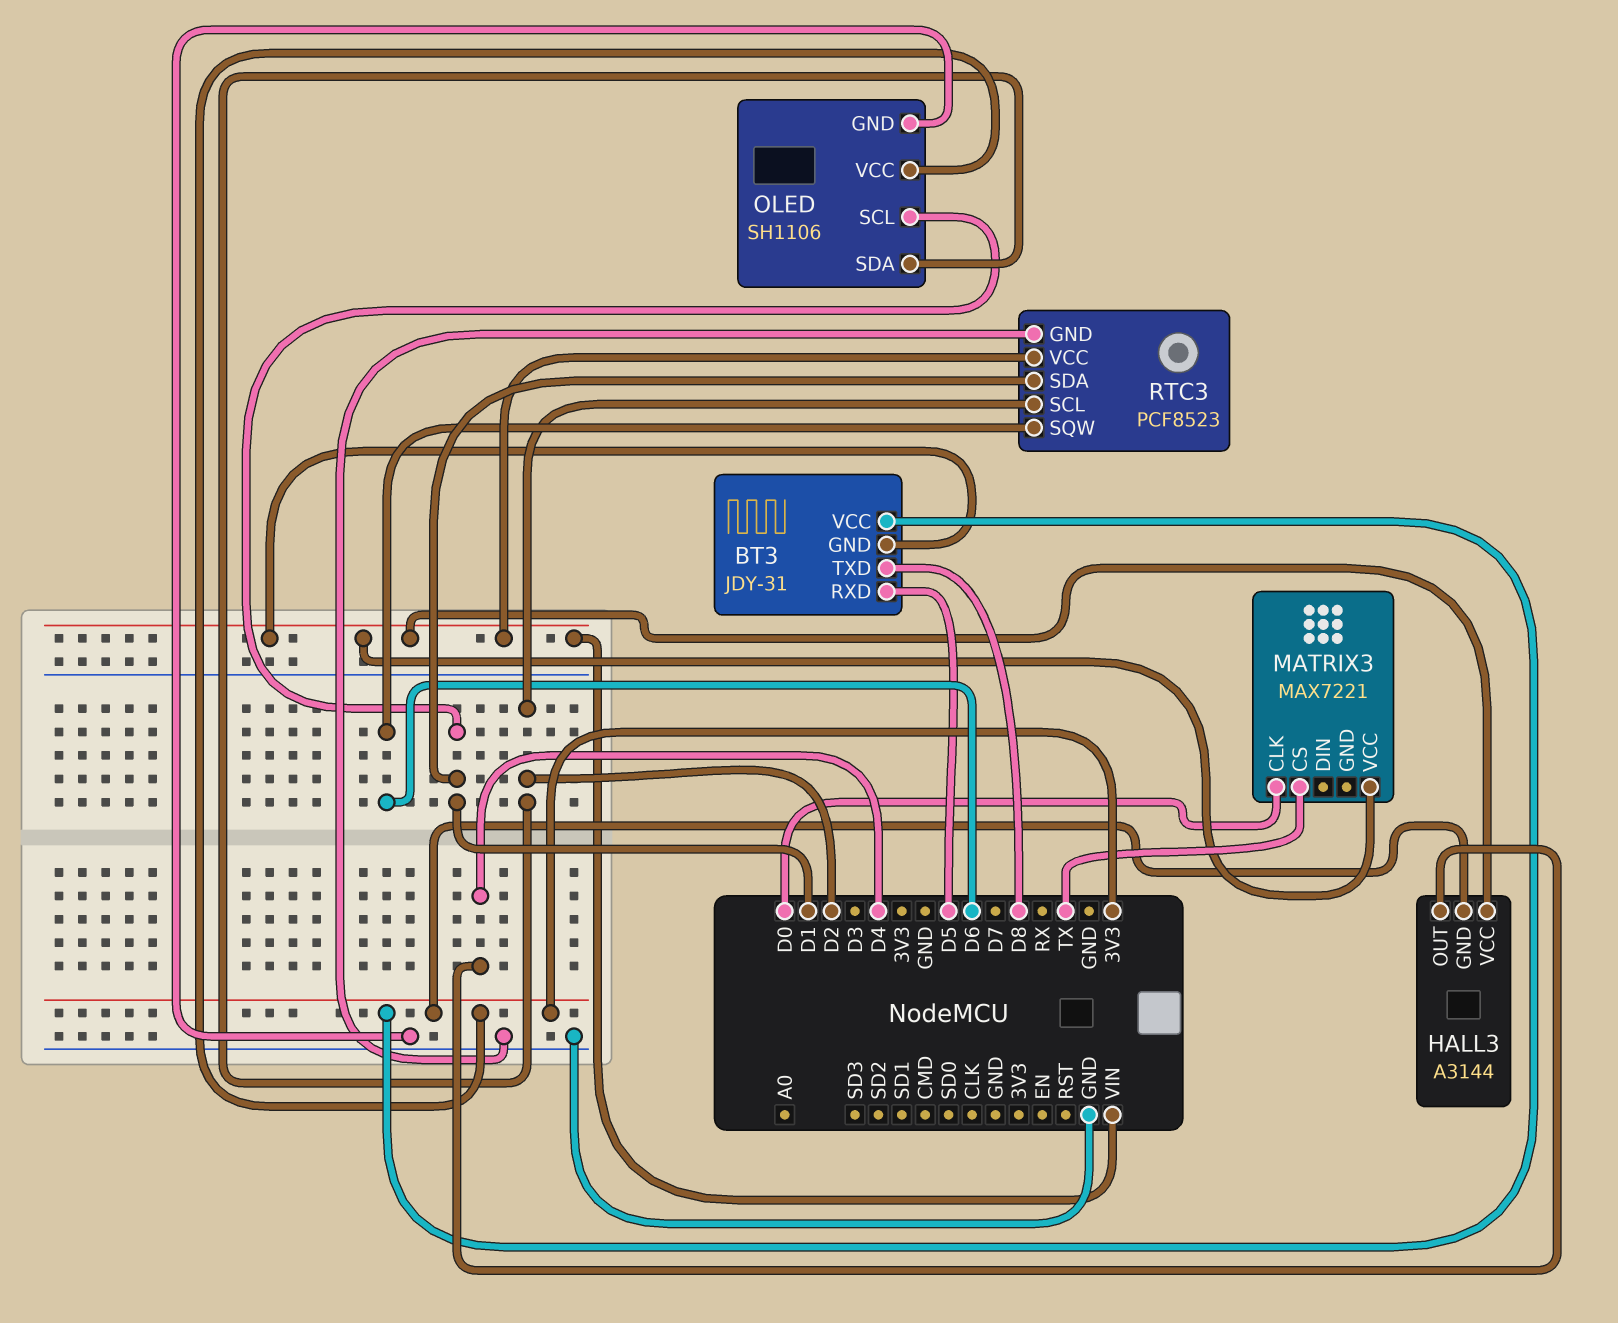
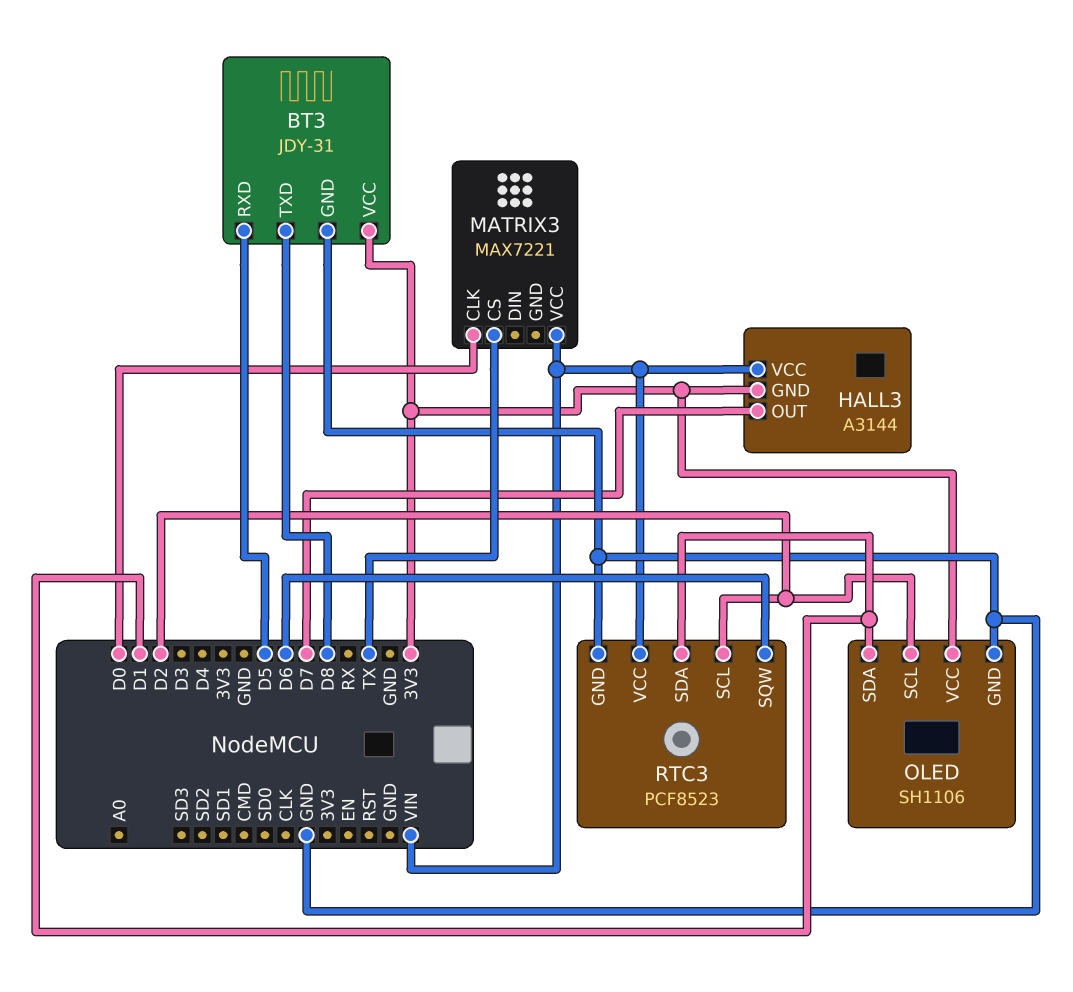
BT3 pin GND: VIN -> GND
HALL3 pin OUT: D4 -> D7
OLED pin SCL: D1 -> D2
OLED pin SDA: D2 -> D1

